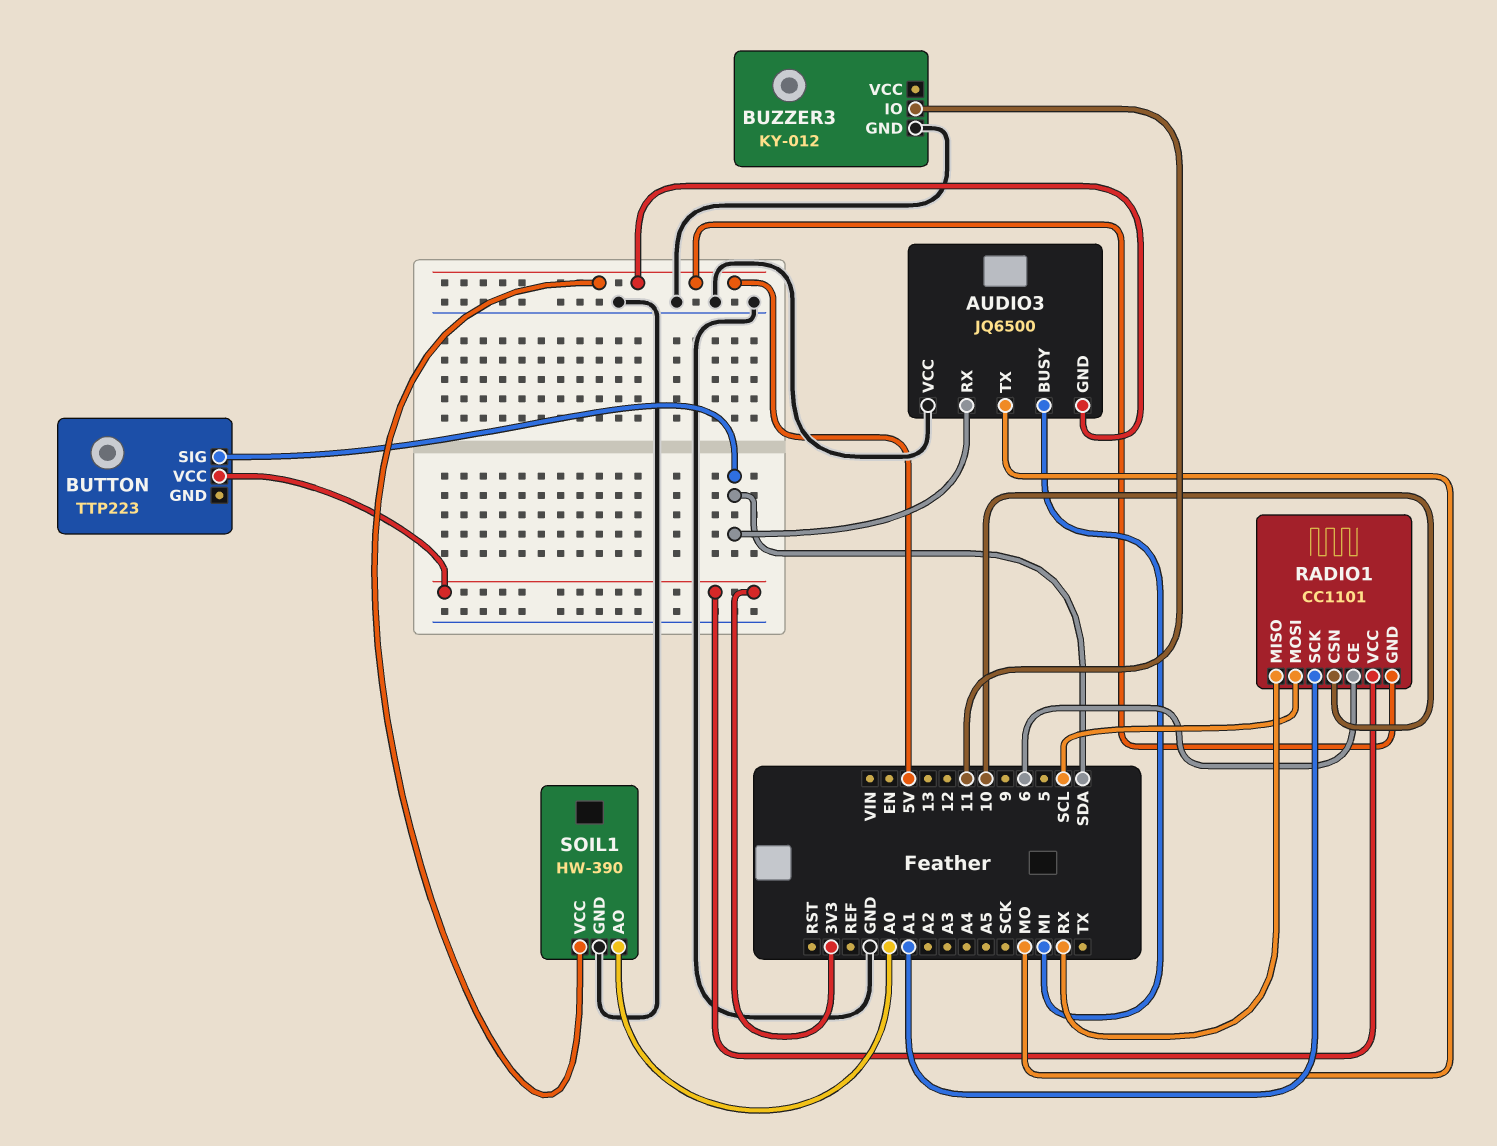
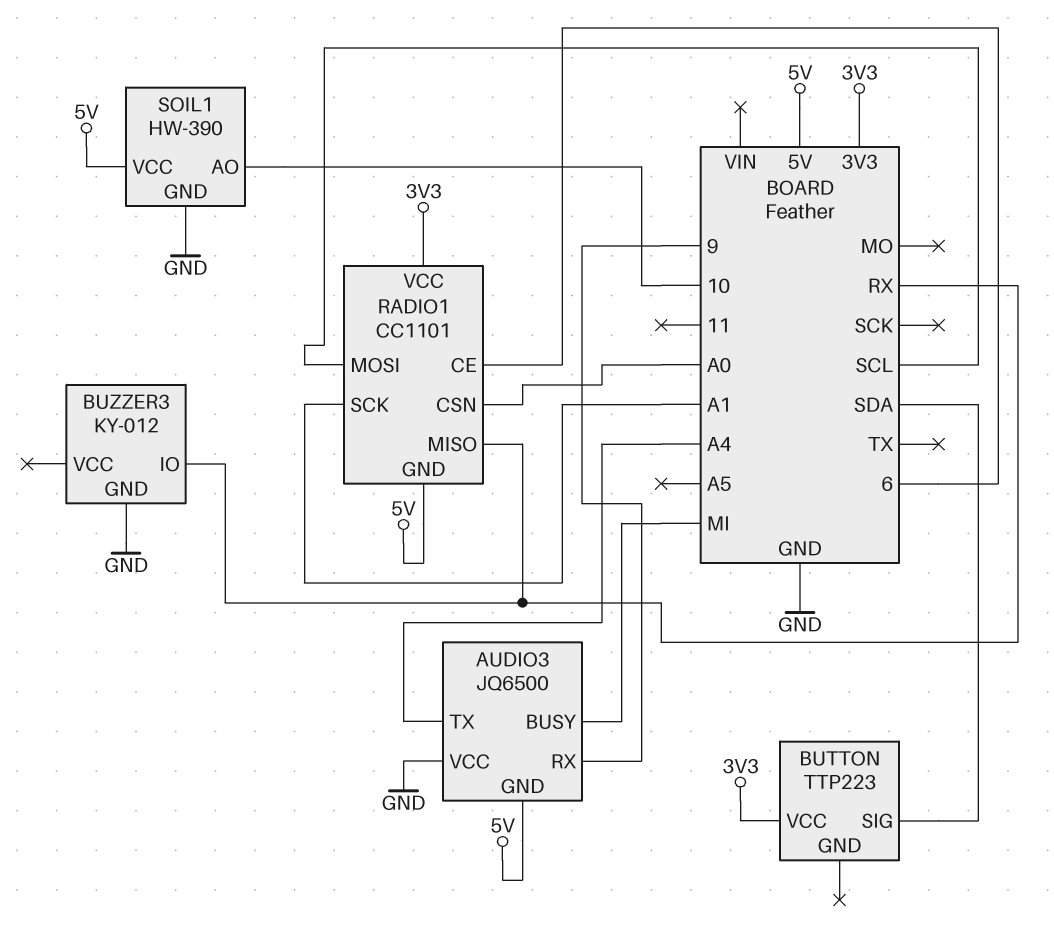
AUDIO3 pin RX: SDA -> 9
AUDIO3 pin TX: MO -> A4
BUZZER3 pin IO: 11 -> RX
RADIO1 pin CSN: 10 -> A0
SOIL1 pin AO: A0 -> 10

